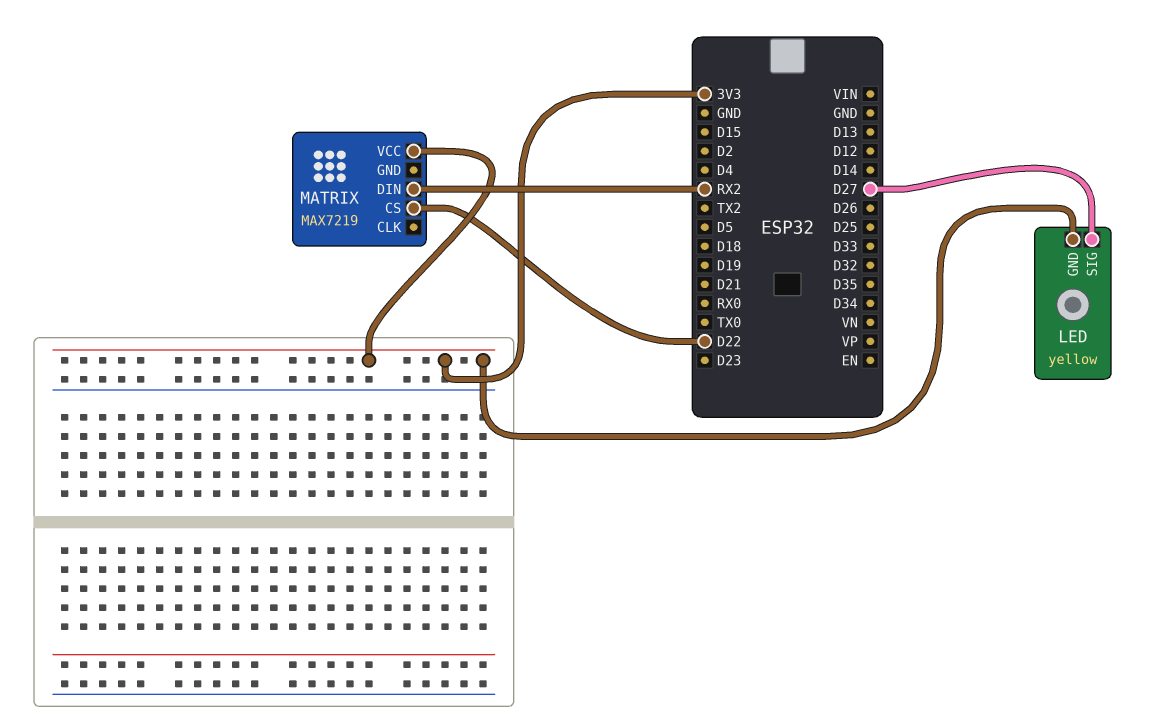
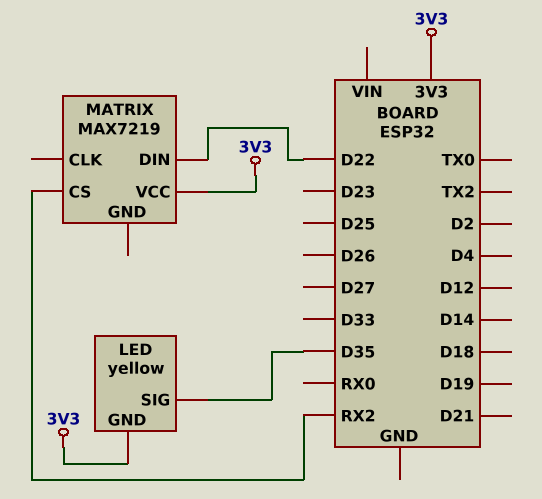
LED pin SIG: D27 -> D35
MATRIX pin CS: D22 -> RX2
MATRIX pin DIN: RX2 -> D22

